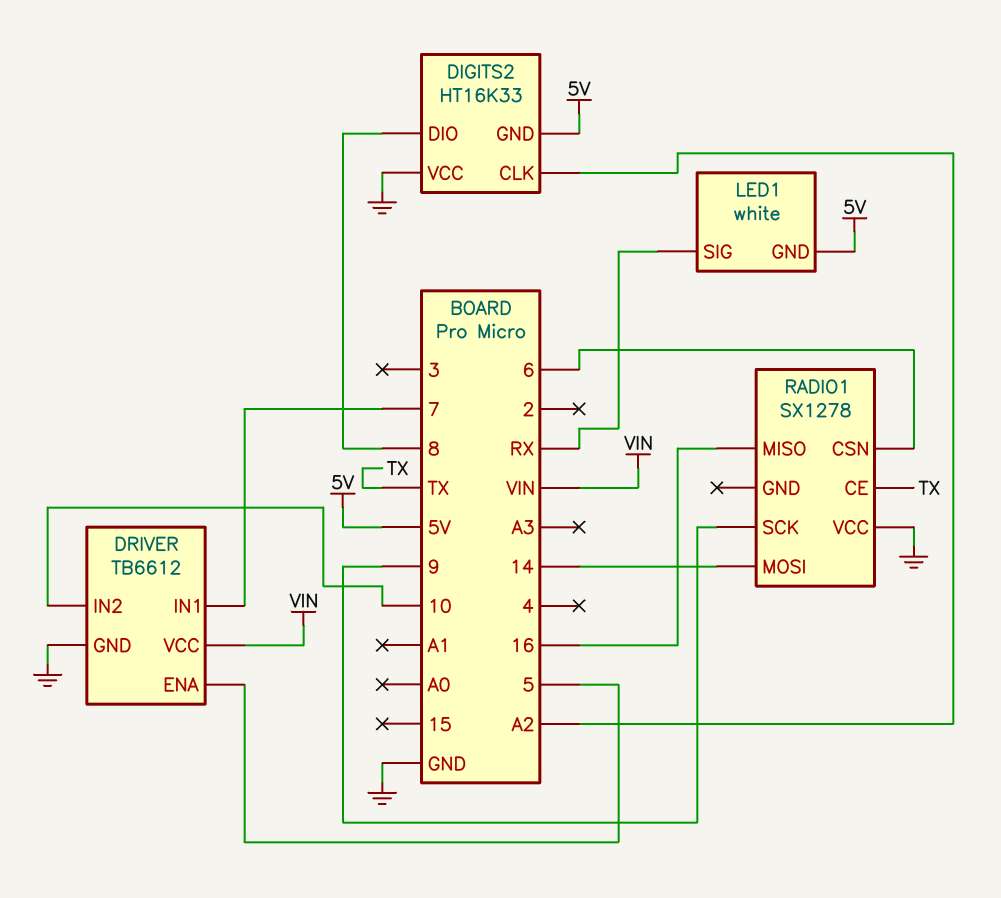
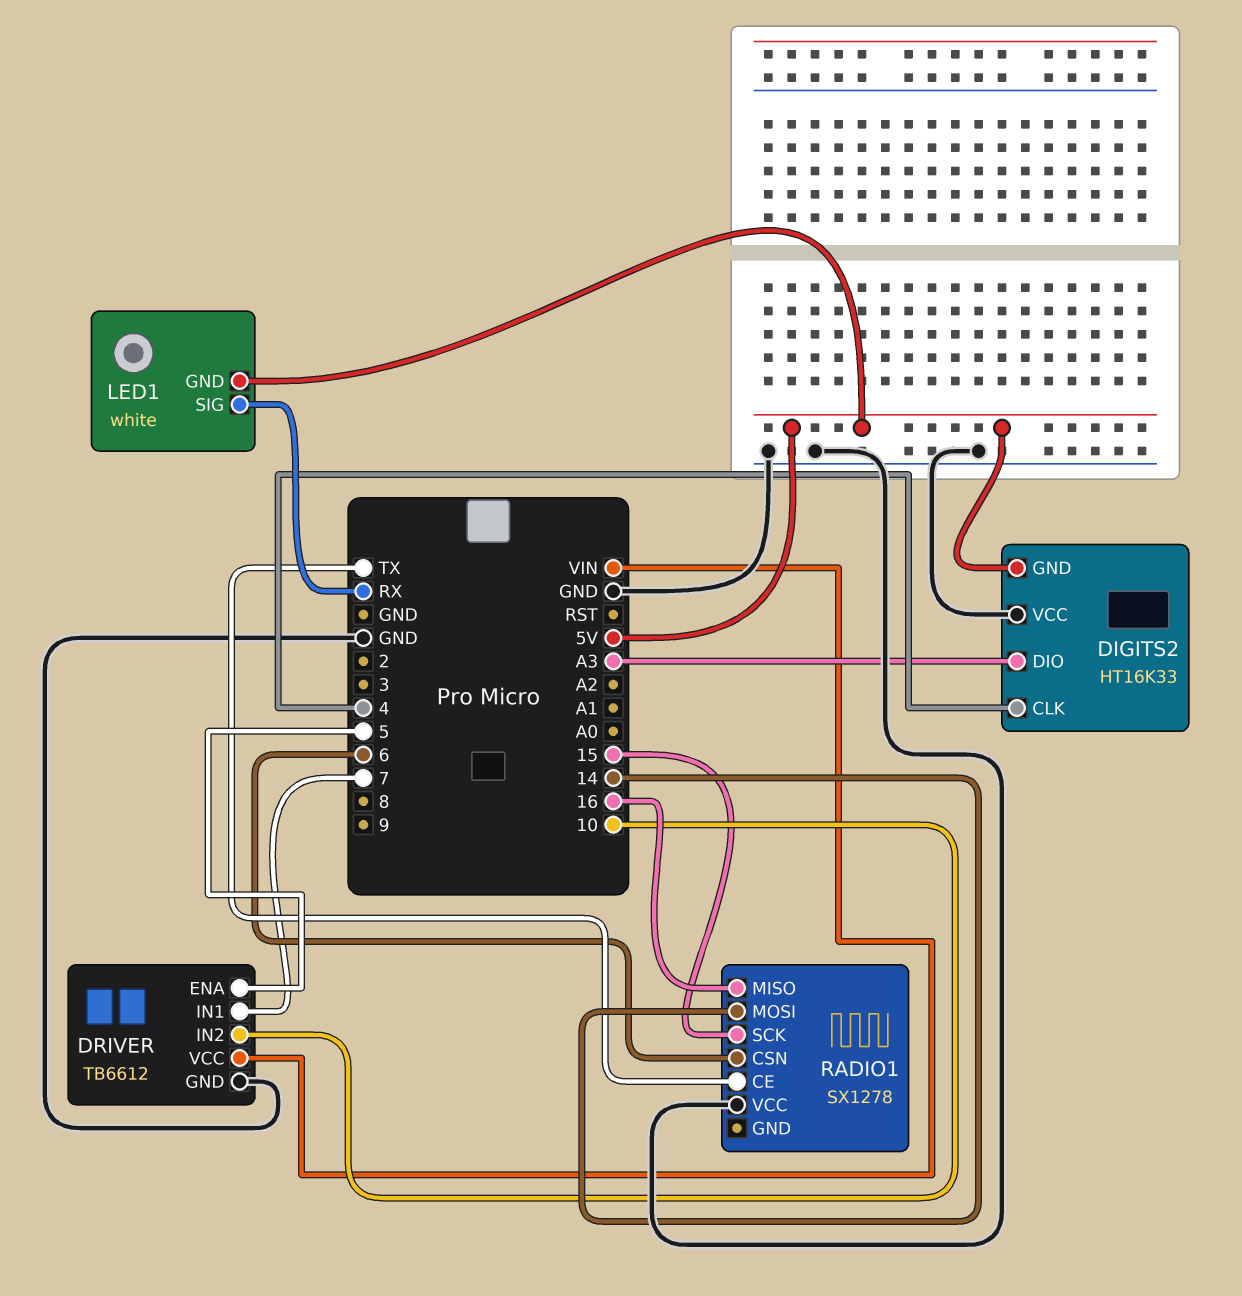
DIGITS2 pin CLK: A2 -> 4
DIGITS2 pin DIO: 8 -> A3
RADIO1 pin SCK: 9 -> 15

